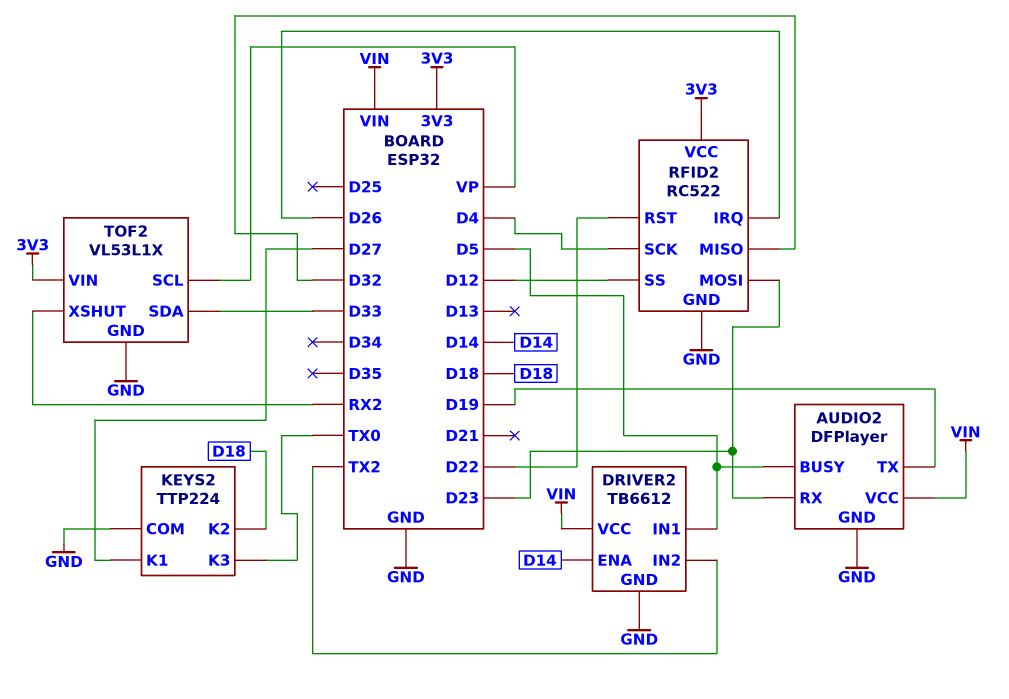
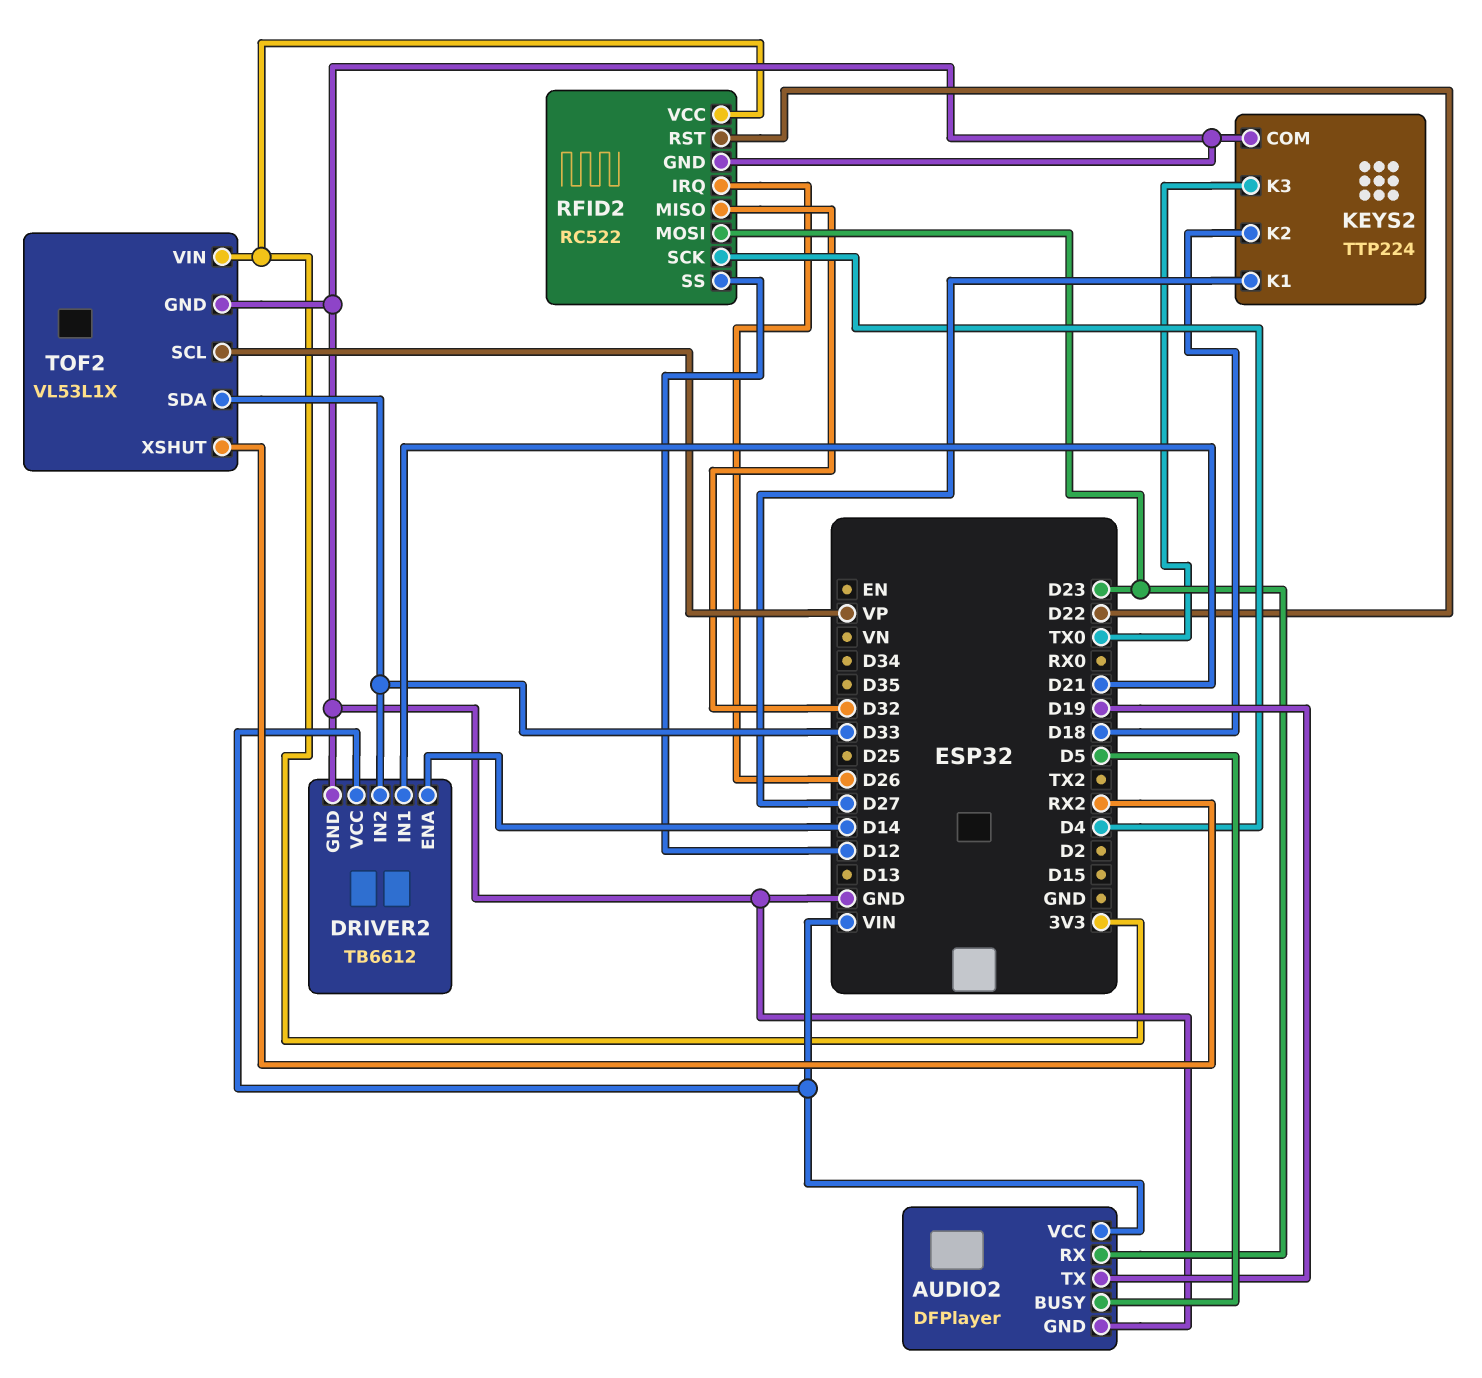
DRIVER2 pin IN1: D5 -> D21
DRIVER2 pin IN2: TX2 -> D33

